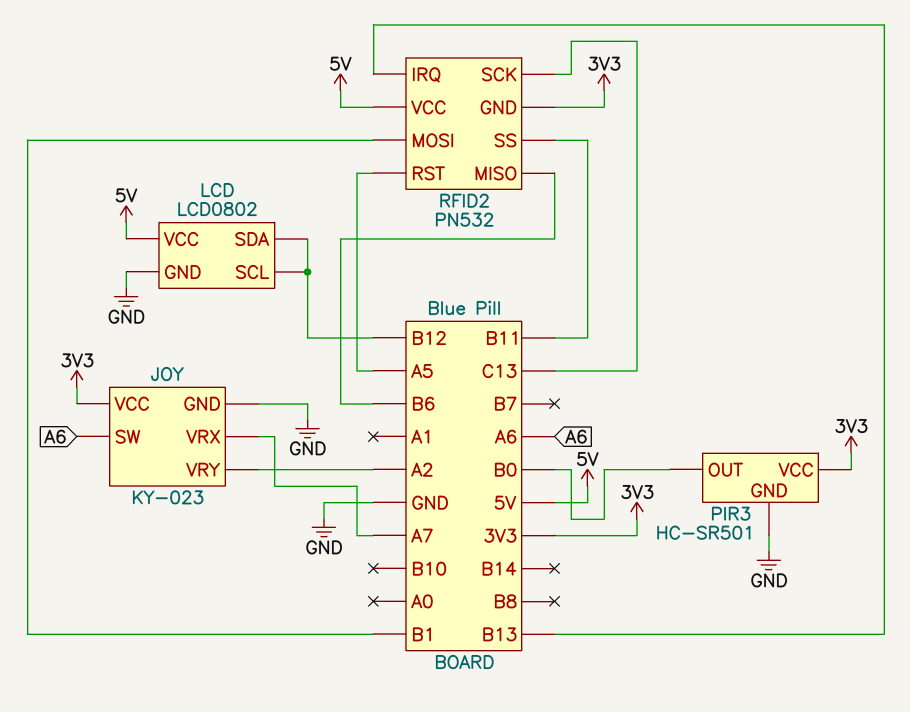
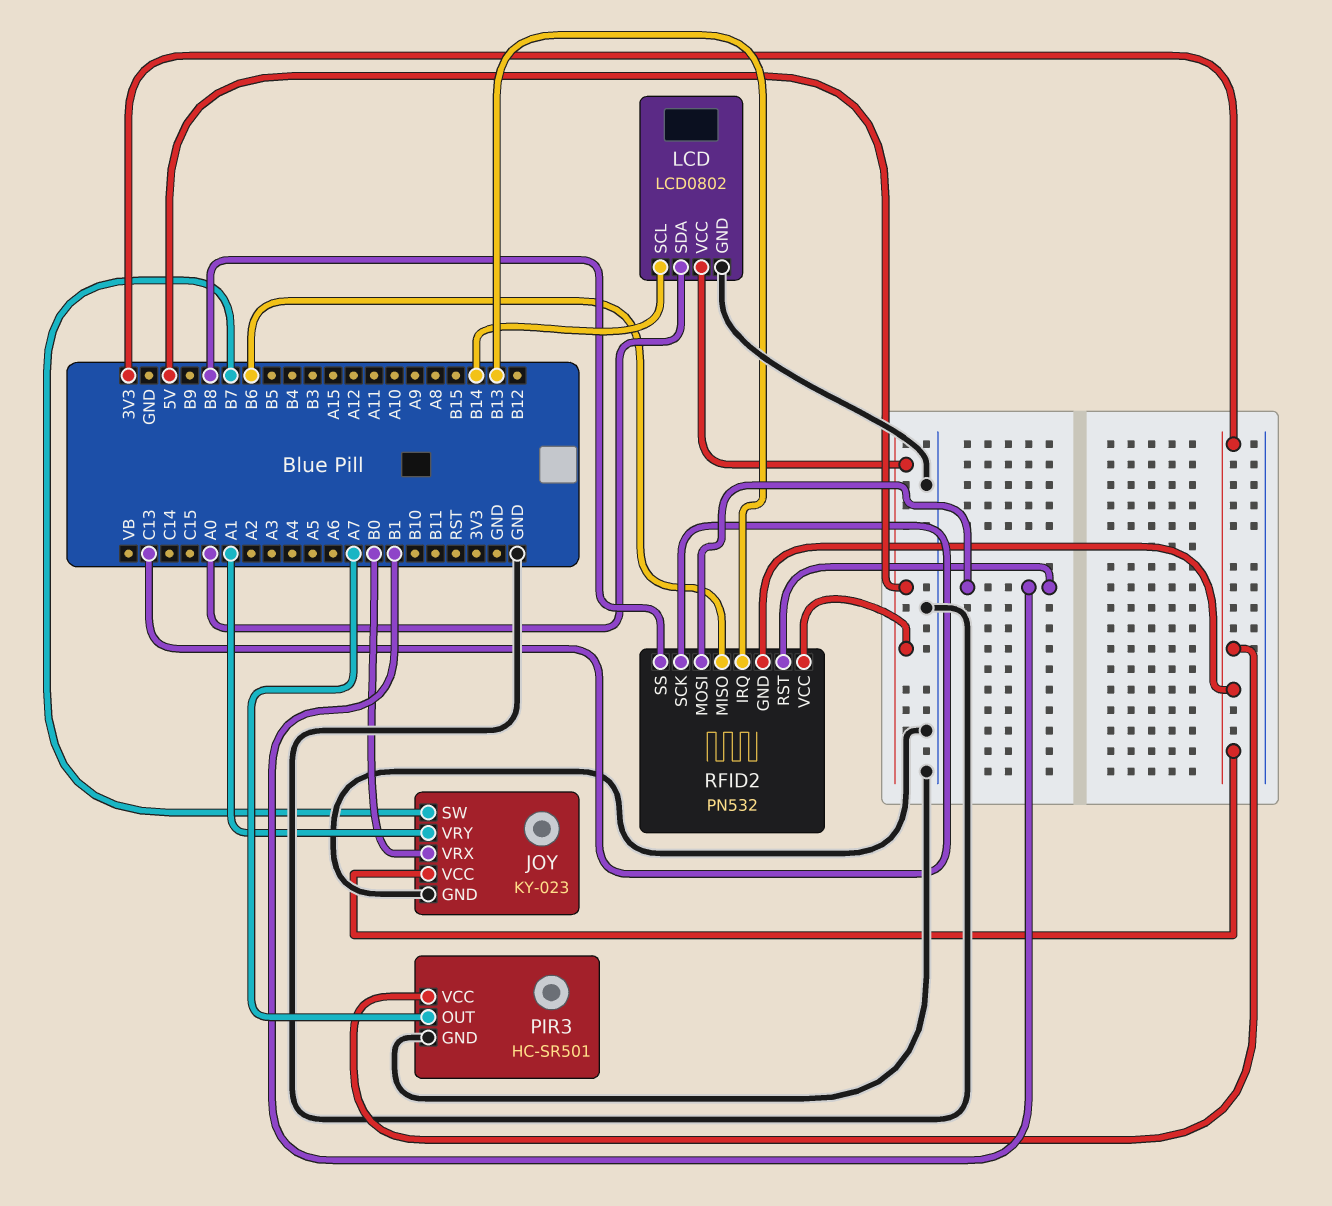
JOY pin SW: A6 -> B7
JOY pin VRX: A7 -> B0
JOY pin VRY: A2 -> A1
LCD pin SCL: B12 -> B14
LCD pin SDA: B12 -> A0
PIR3 pin OUT: B0 -> A7
RFID2 pin RST: A5 -> B1
RFID2 pin SS: B11 -> B8

